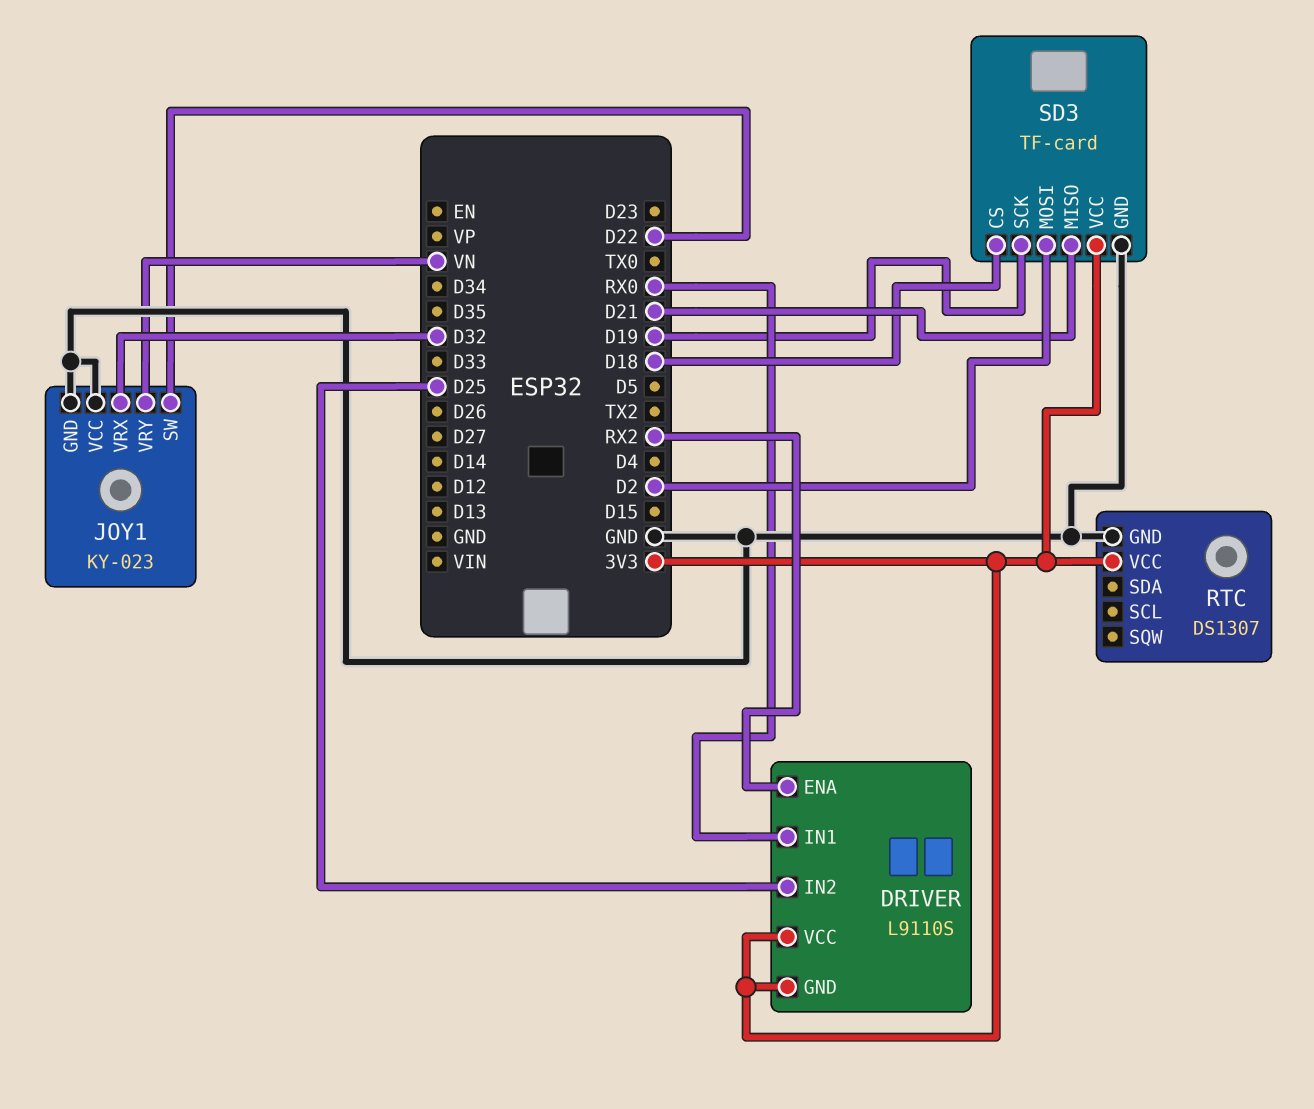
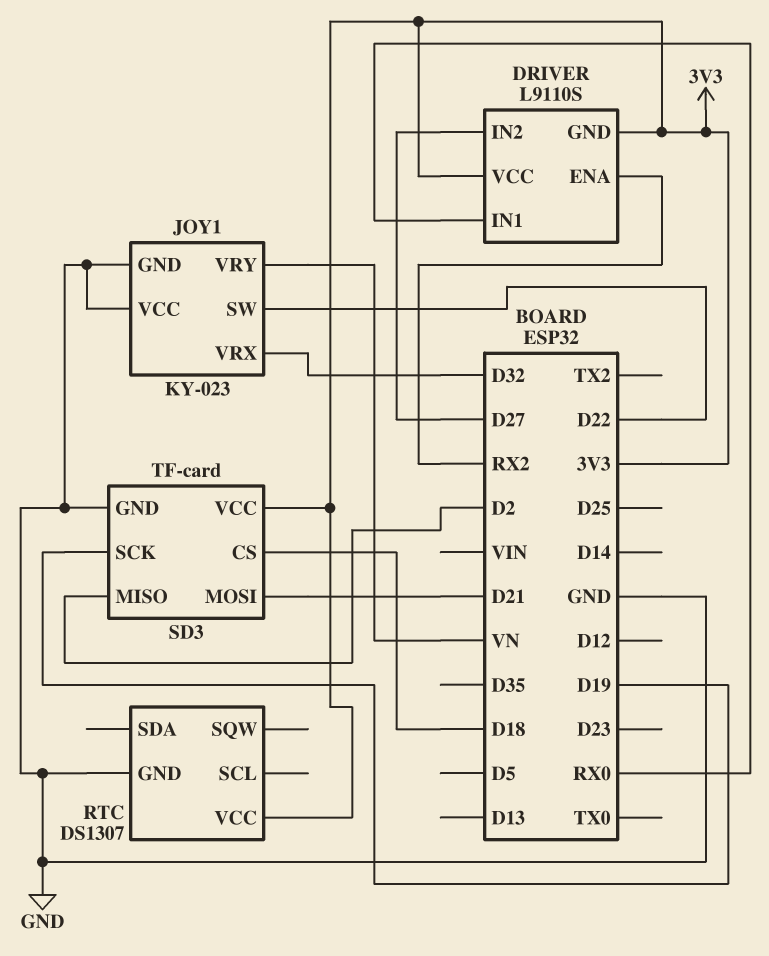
DRIVER pin IN2: D25 -> D27
SD3 pin MISO: D21 -> D2
SD3 pin MOSI: D2 -> D21

